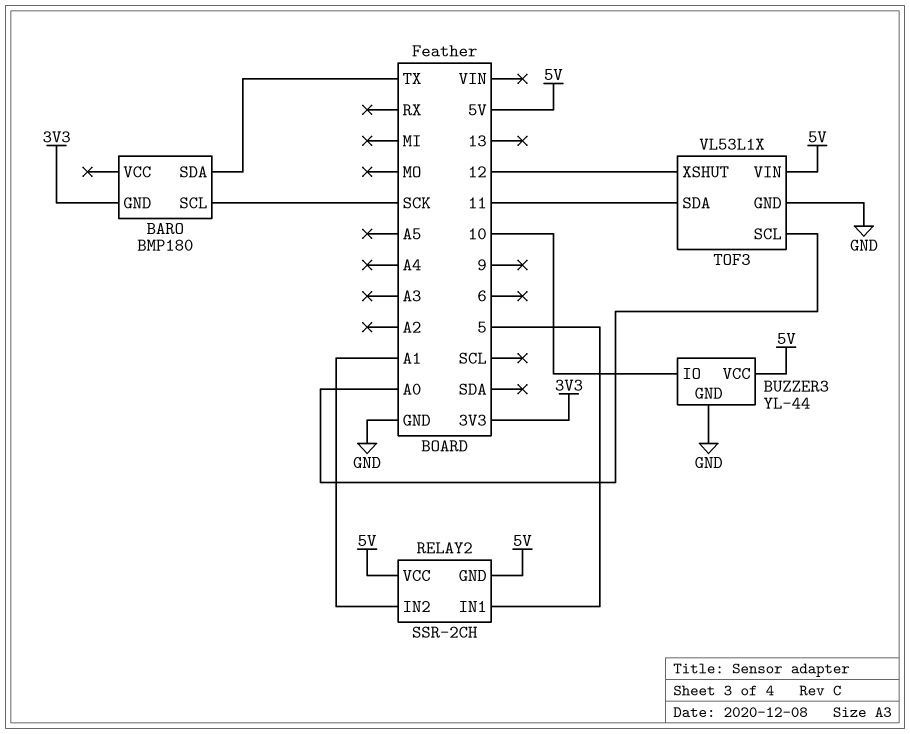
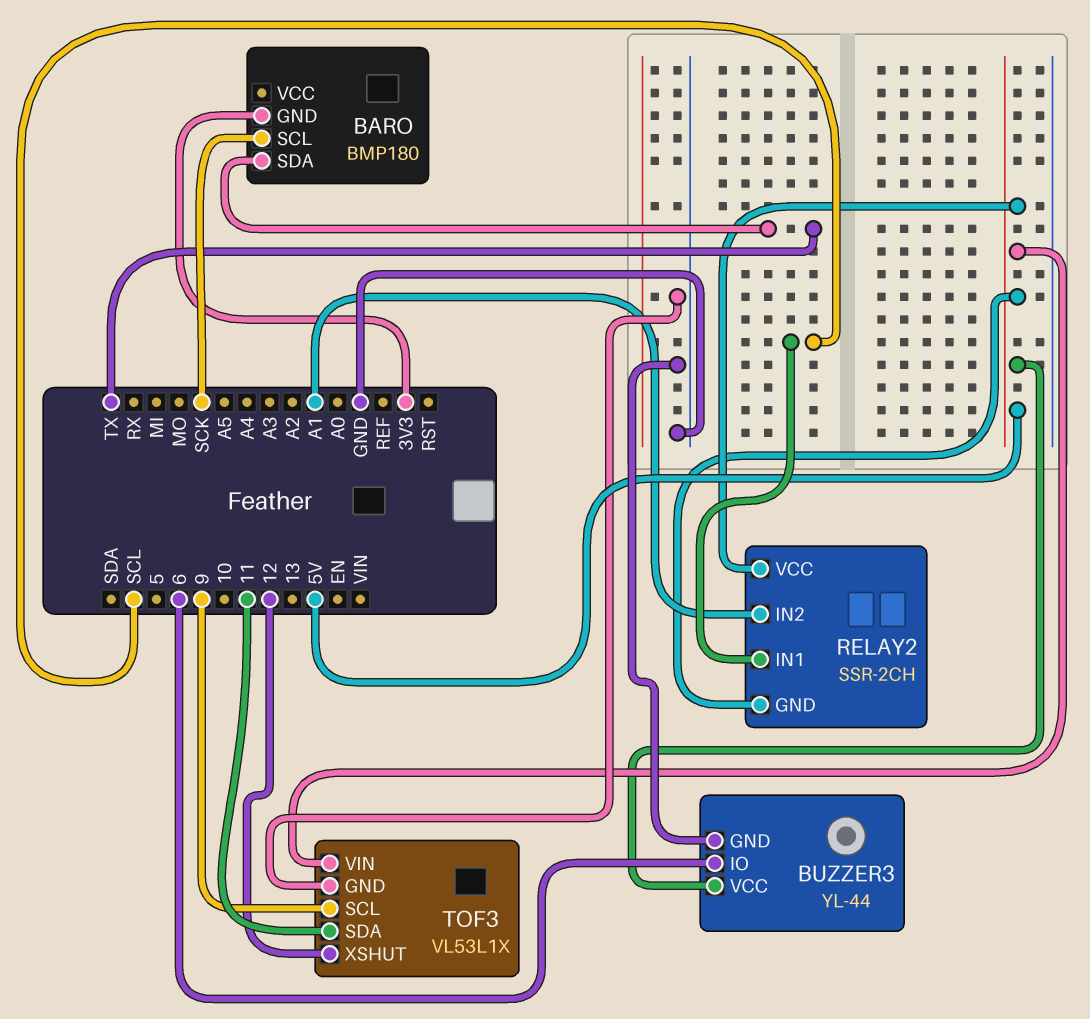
BUZZER3 pin IO: 10 -> 6
RELAY2 pin IN1: 5 -> SCL
TOF3 pin SCL: A0 -> 9

